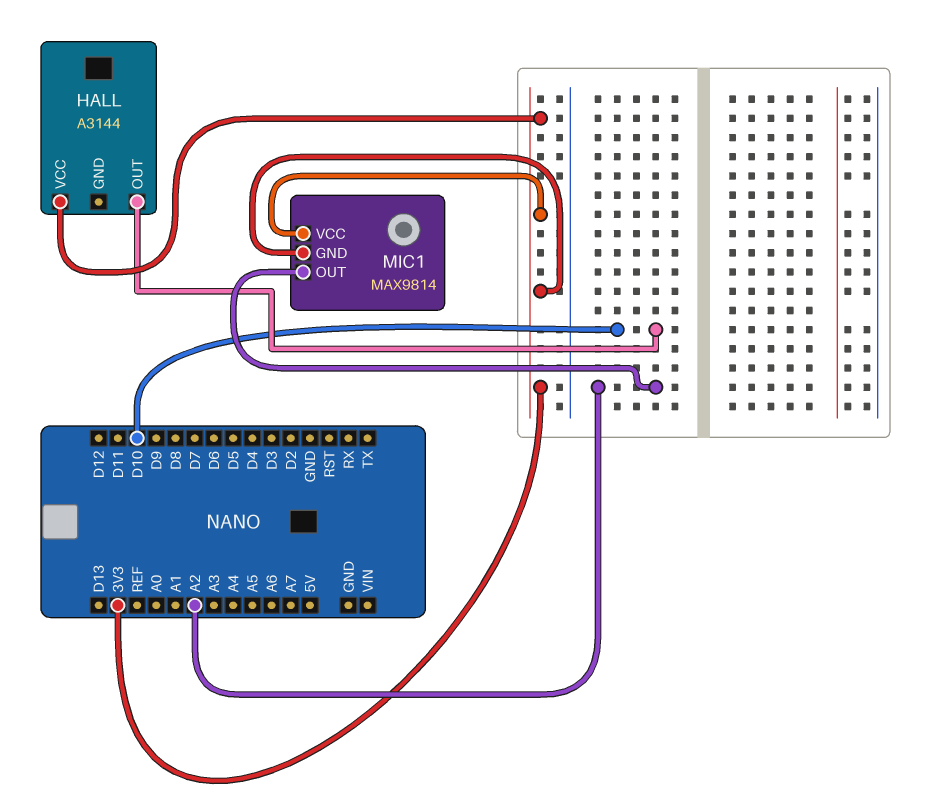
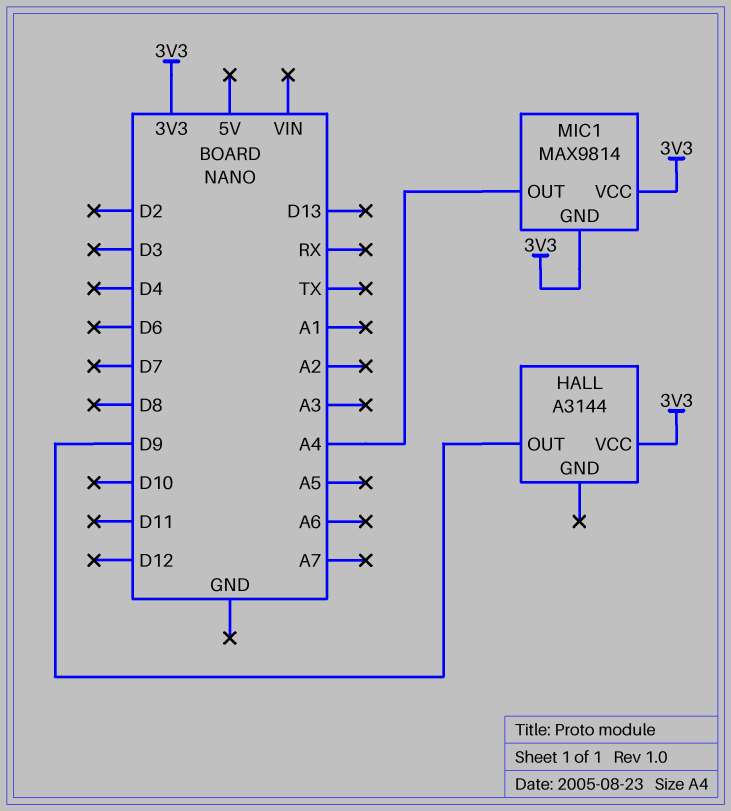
HALL pin OUT: D10 -> D9
MIC1 pin OUT: A2 -> A4

